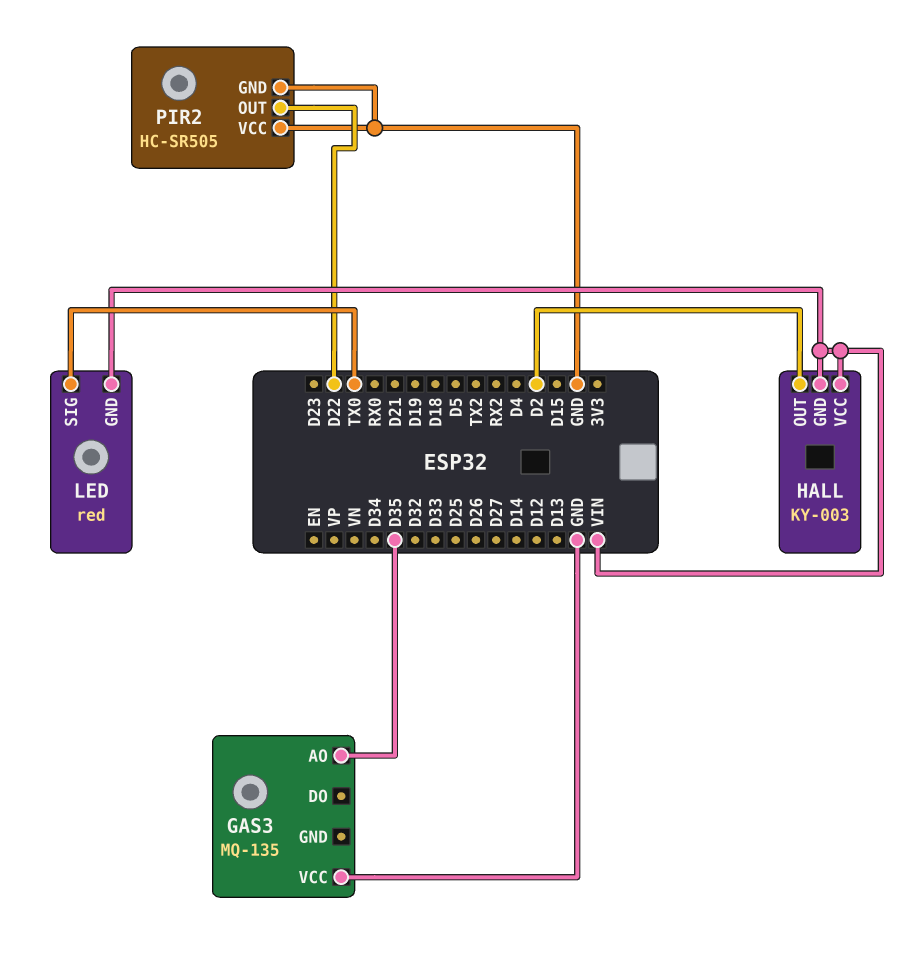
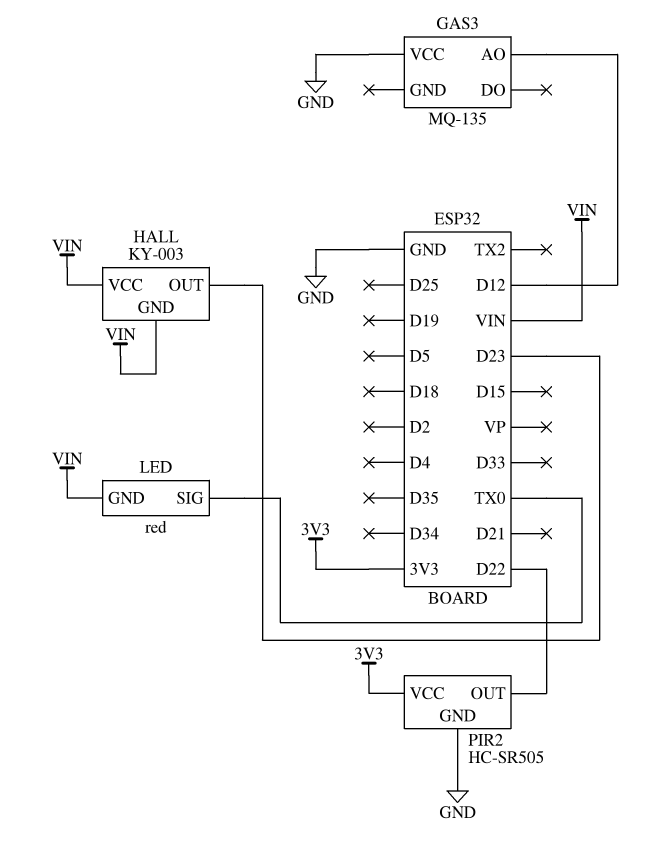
GAS3 pin AO: D35 -> D12
HALL pin OUT: D2 -> D23
PIR2 pin VCC: GND -> 3V3

